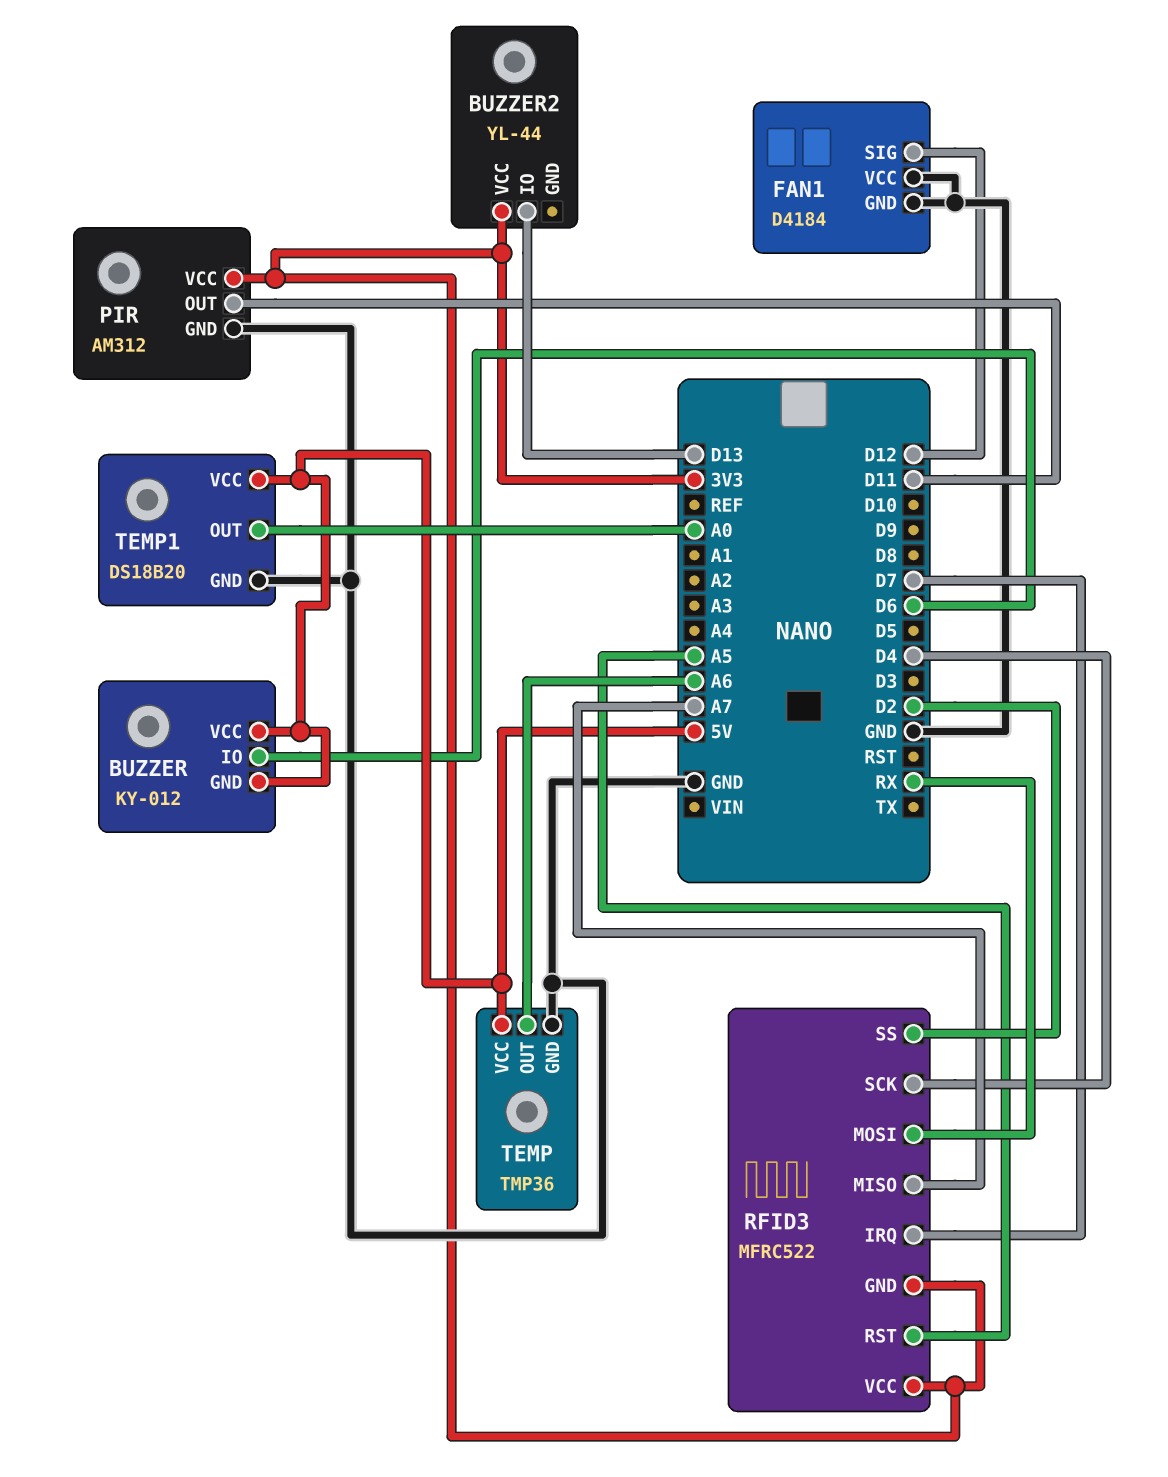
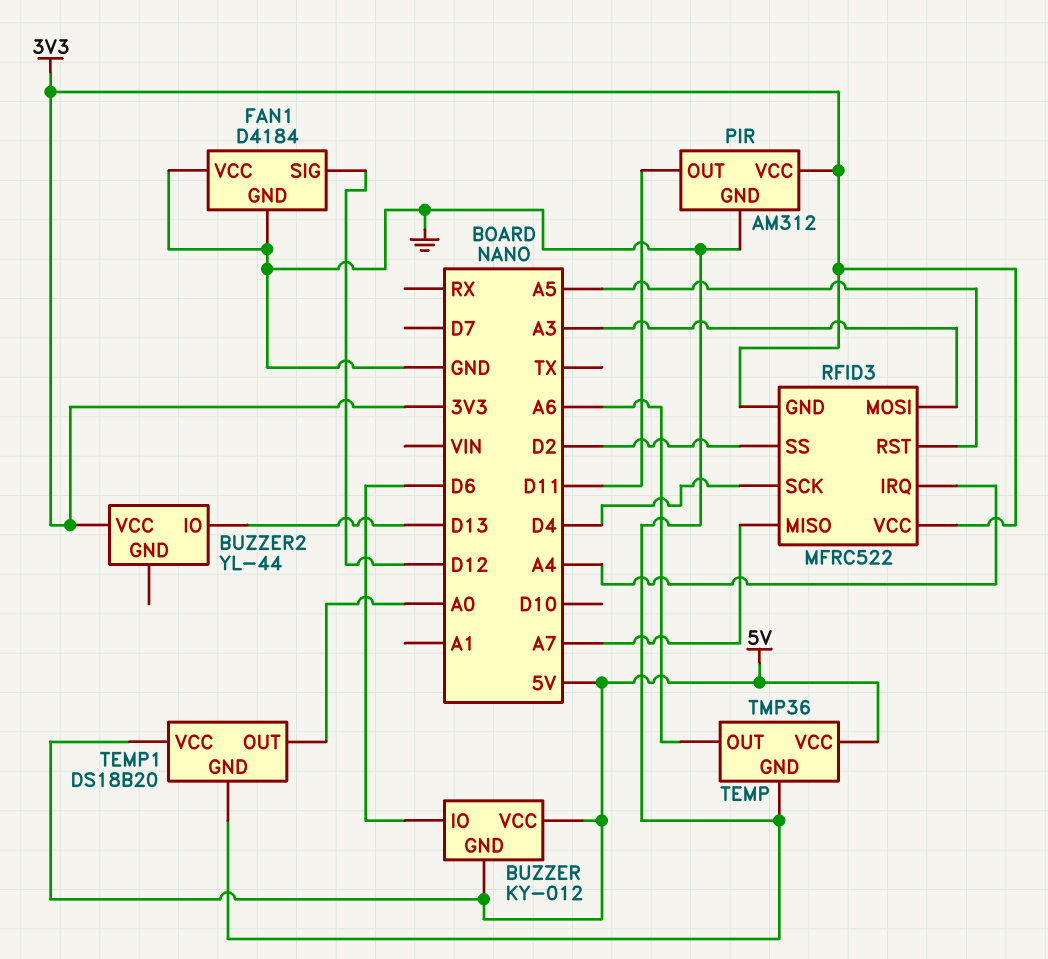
RFID3 pin IRQ: D7 -> A4
RFID3 pin MOSI: RX -> A3

